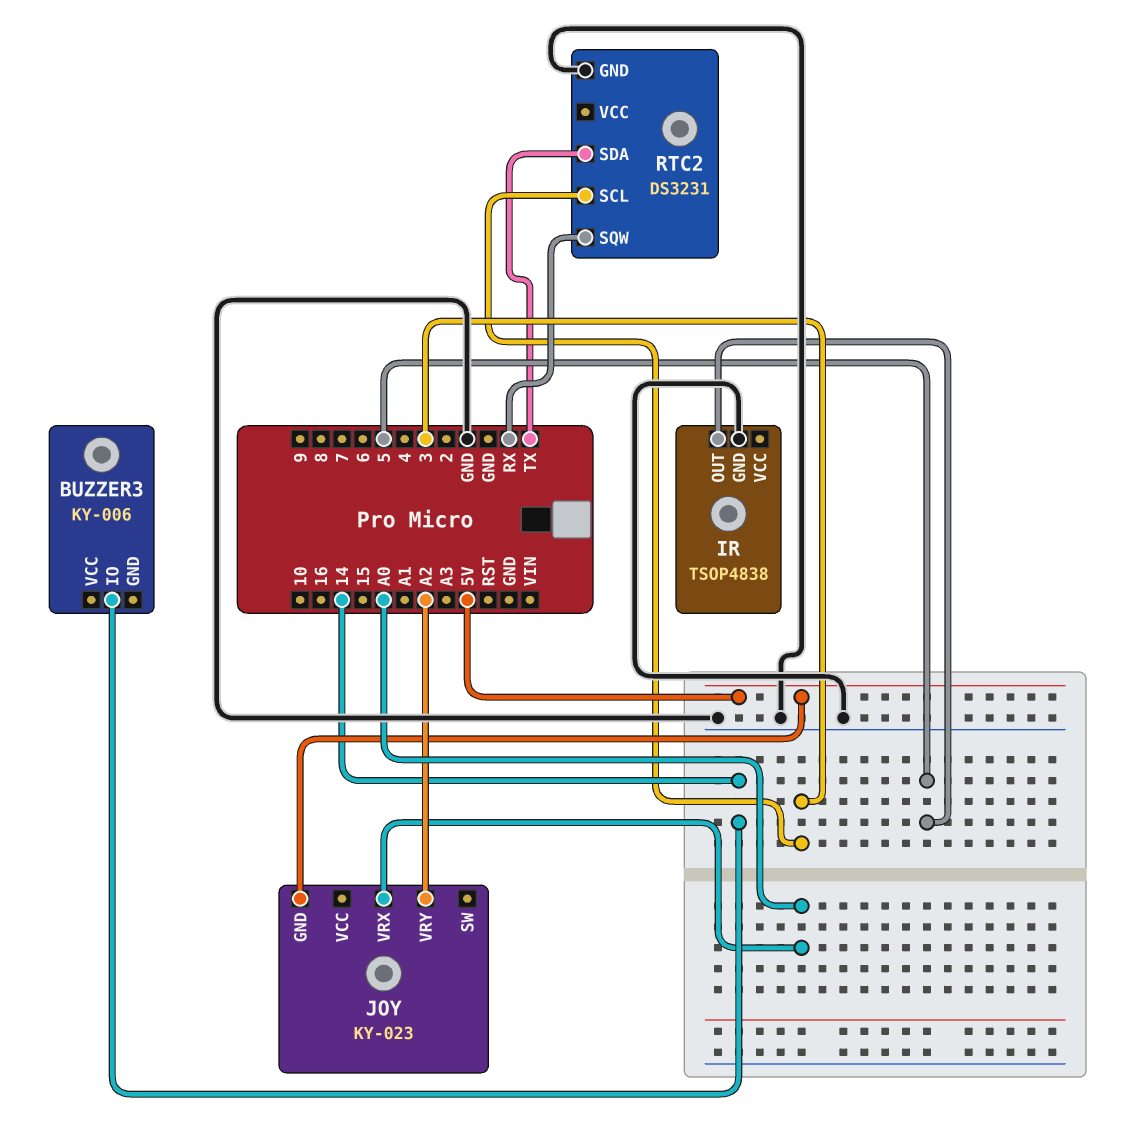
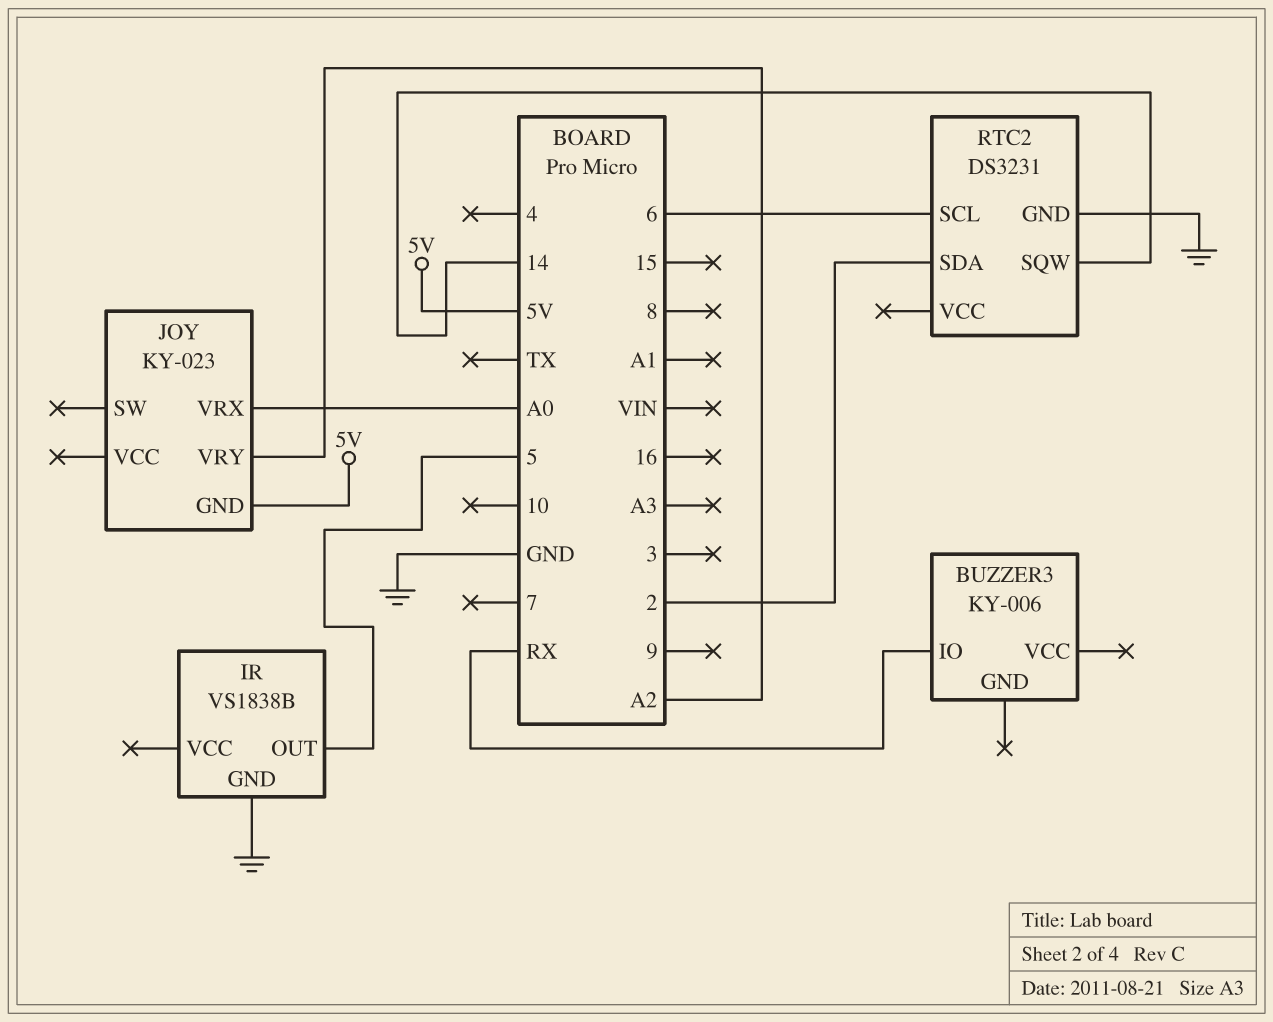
BUZZER3 pin IO: 14 -> RX
IR: TSOP4838 -> VS1838B
RTC2 pin SCL: 3 -> 6
RTC2 pin SDA: TX -> 2
RTC2 pin SQW: RX -> 14

